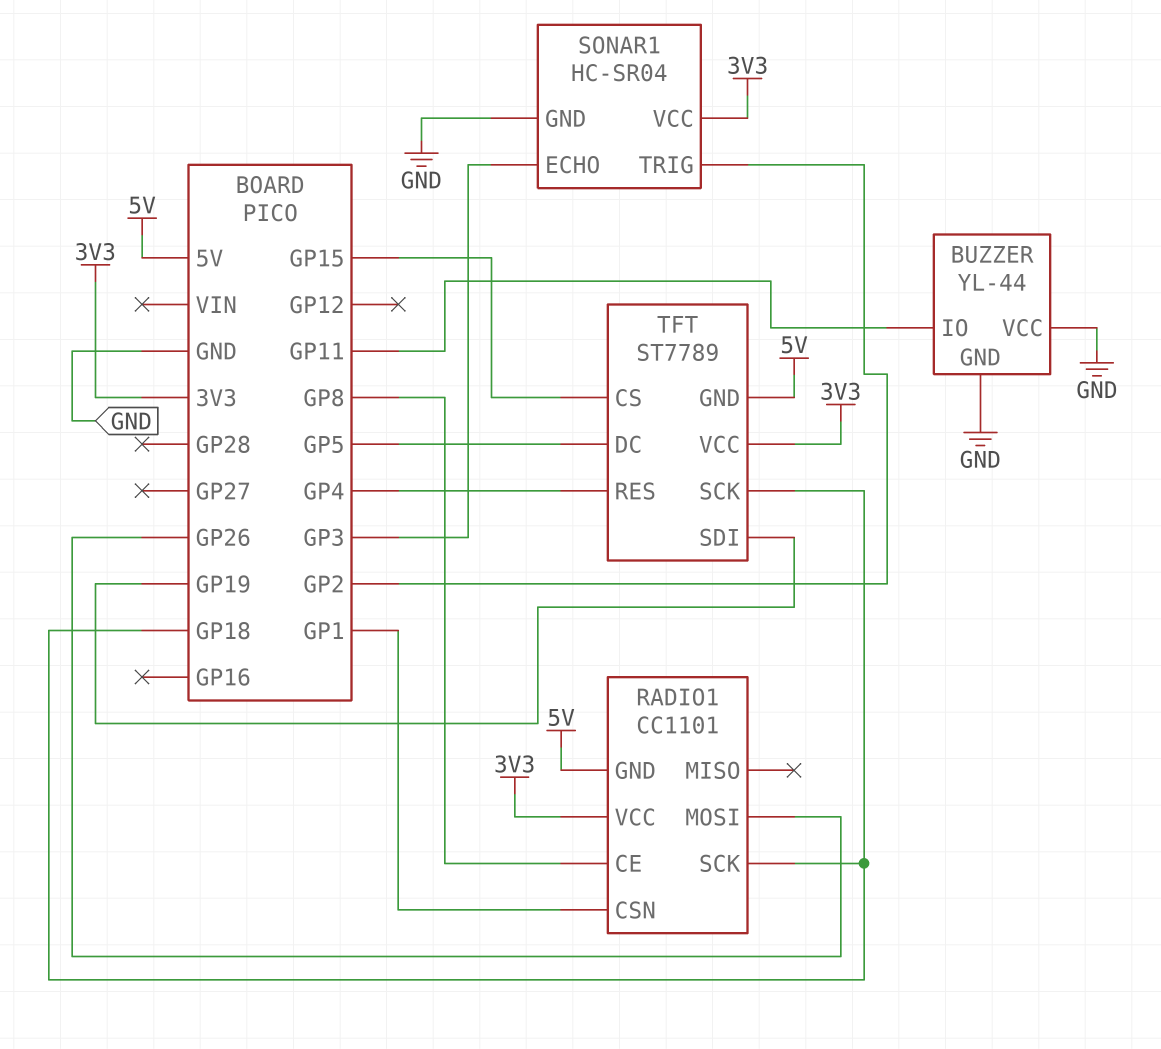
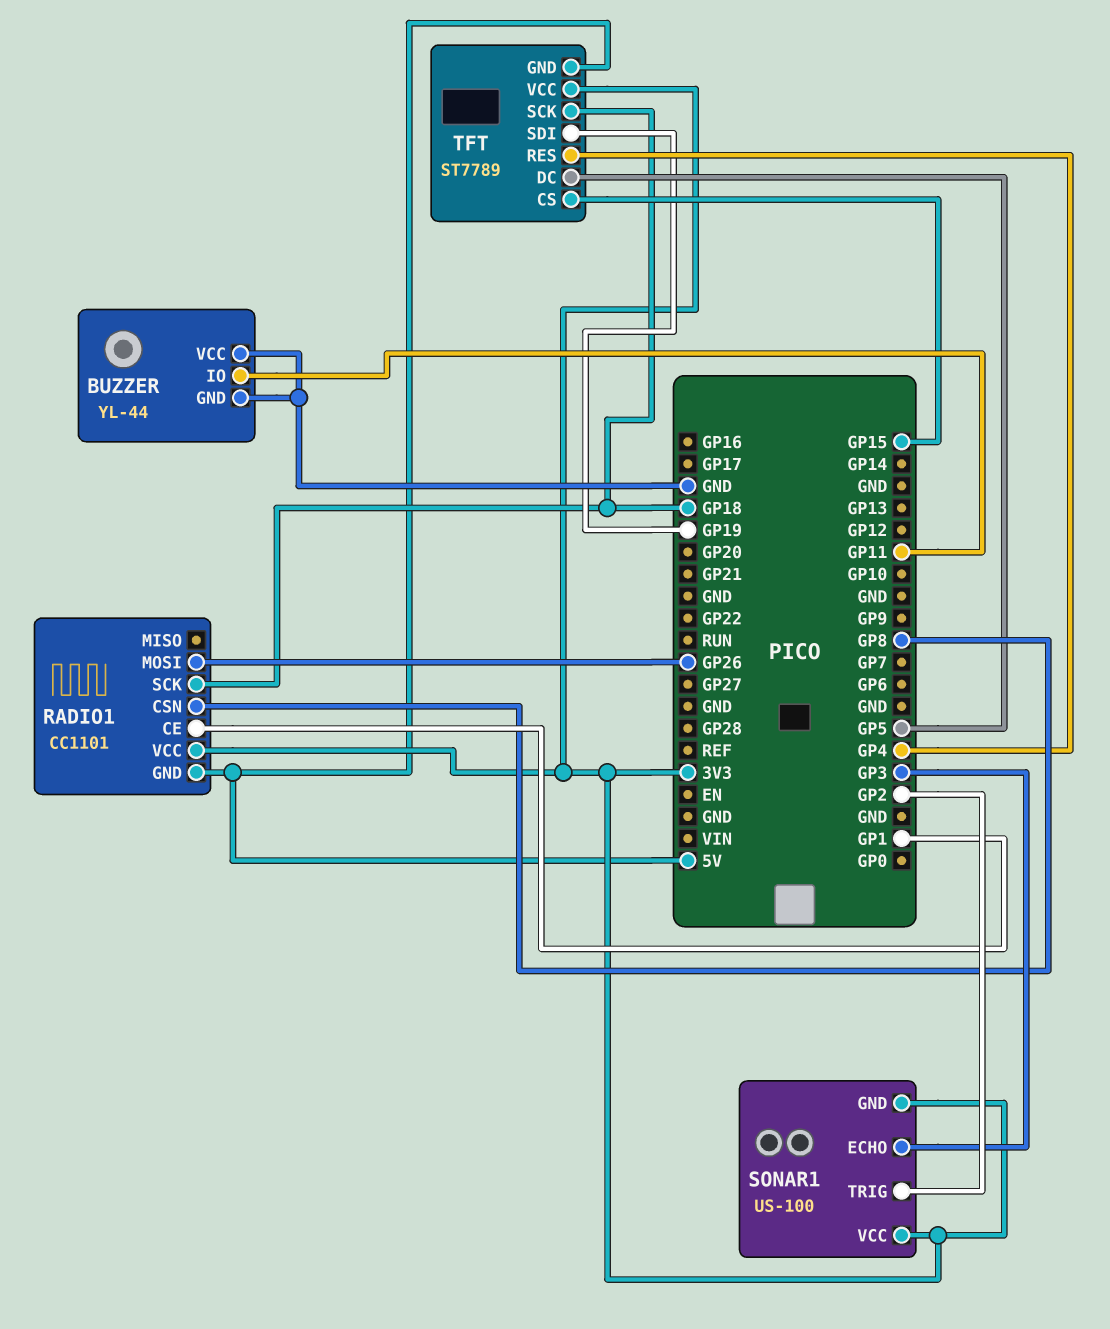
RADIO1 pin CE: GP8 -> GP1
RADIO1 pin CSN: GP1 -> GP8
SONAR1: HC-SR04 -> US-100
SONAR1 pin GND: GND -> 3V3

